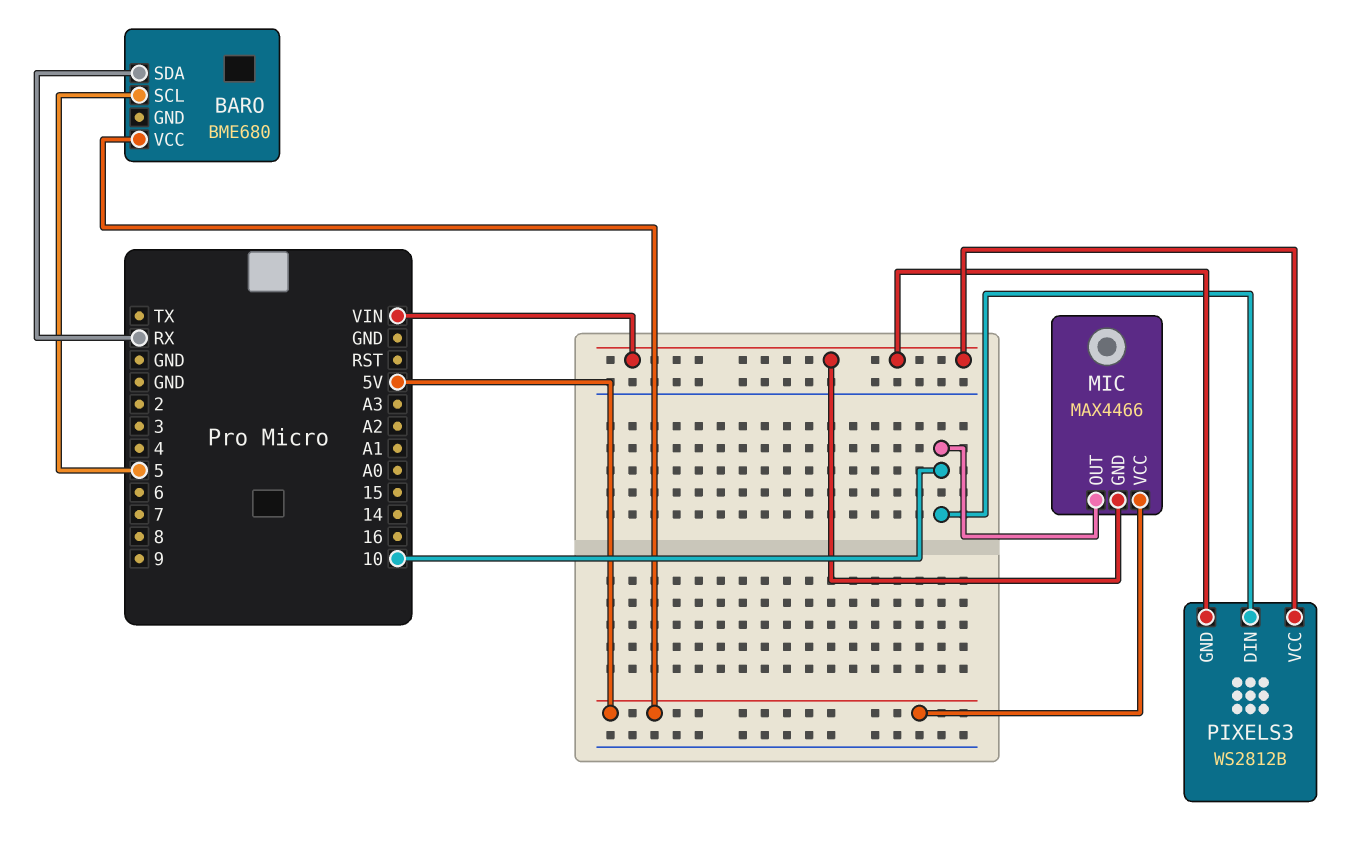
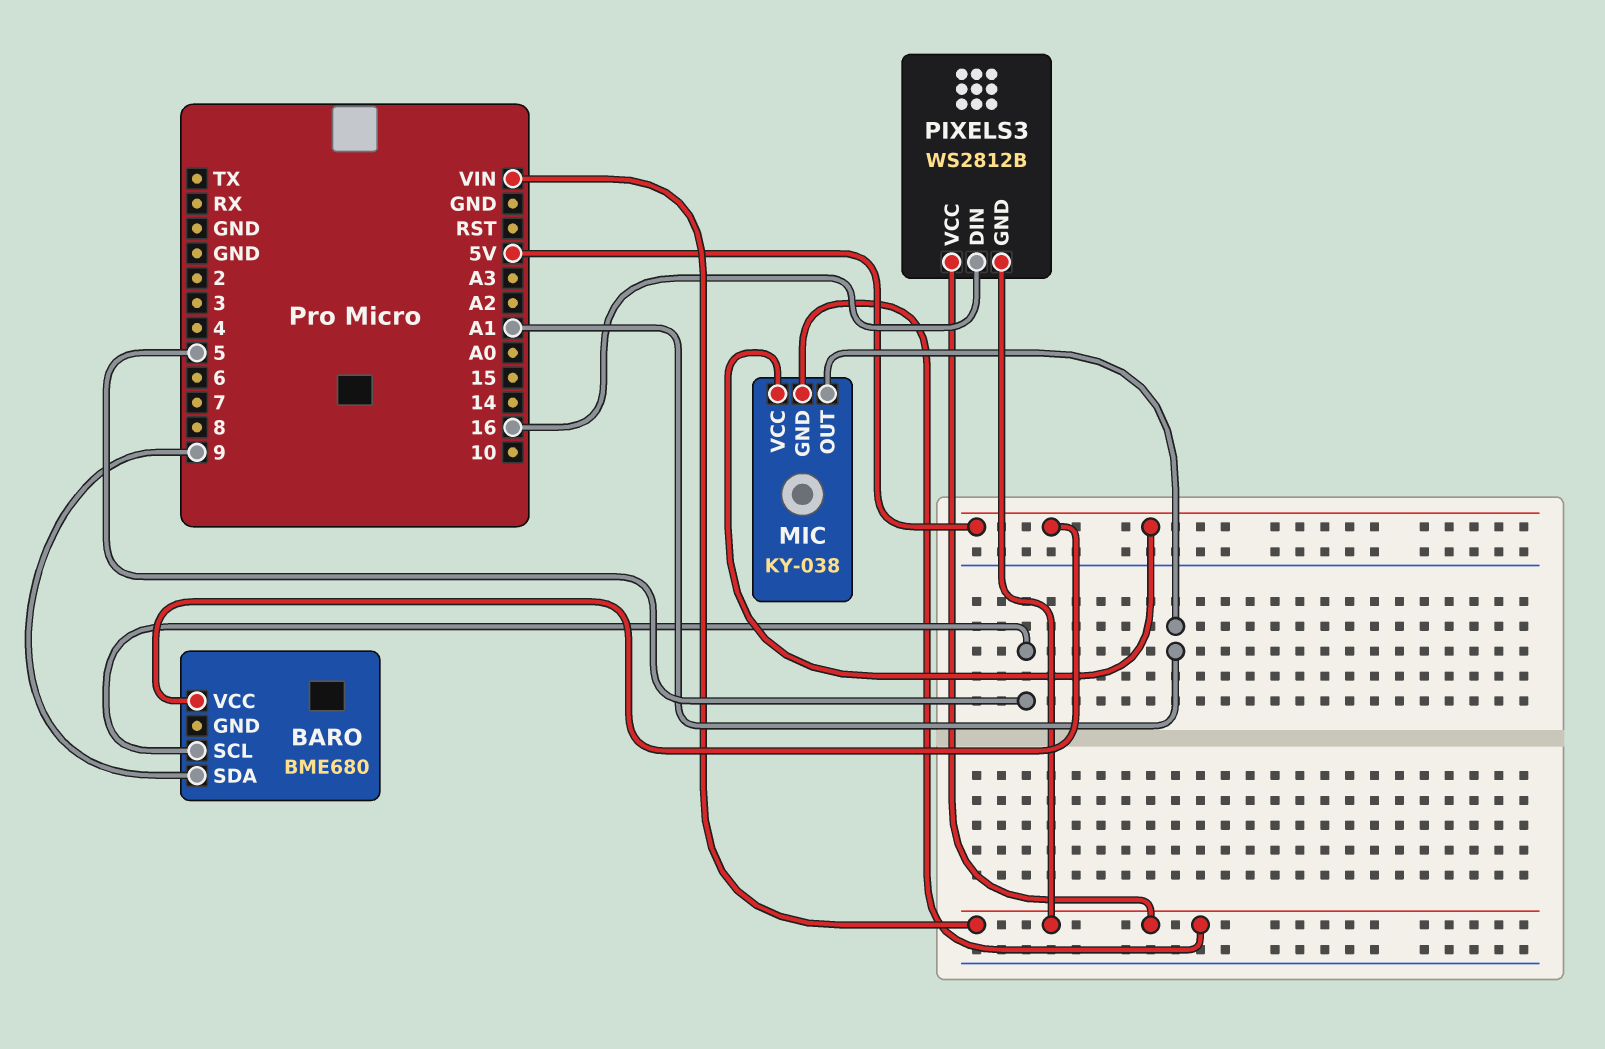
BARO pin SDA: RX -> 9
MIC: MAX4466 -> KY-038
MIC pin OUT: 10 -> A1
PIXELS3 pin DIN: 10 -> 16

